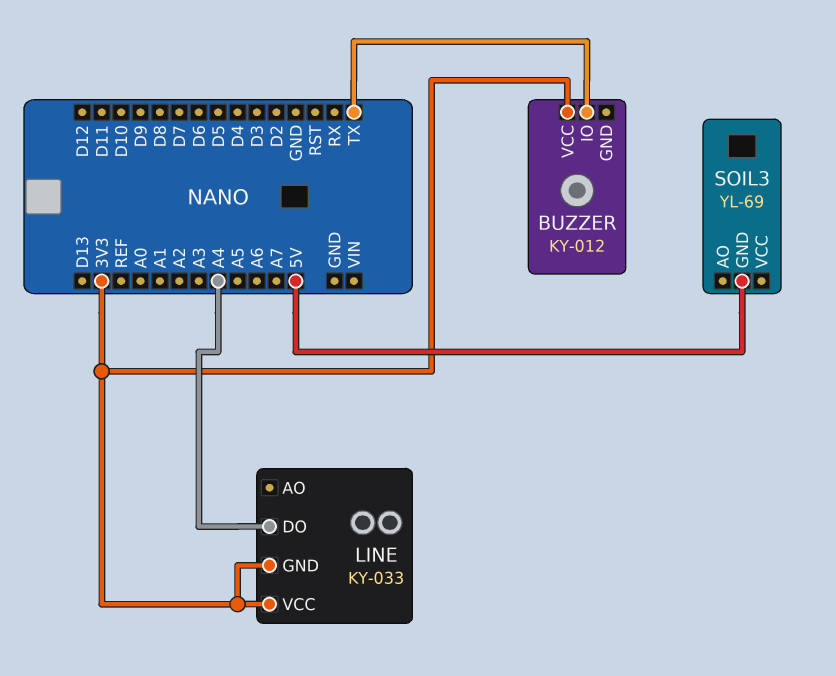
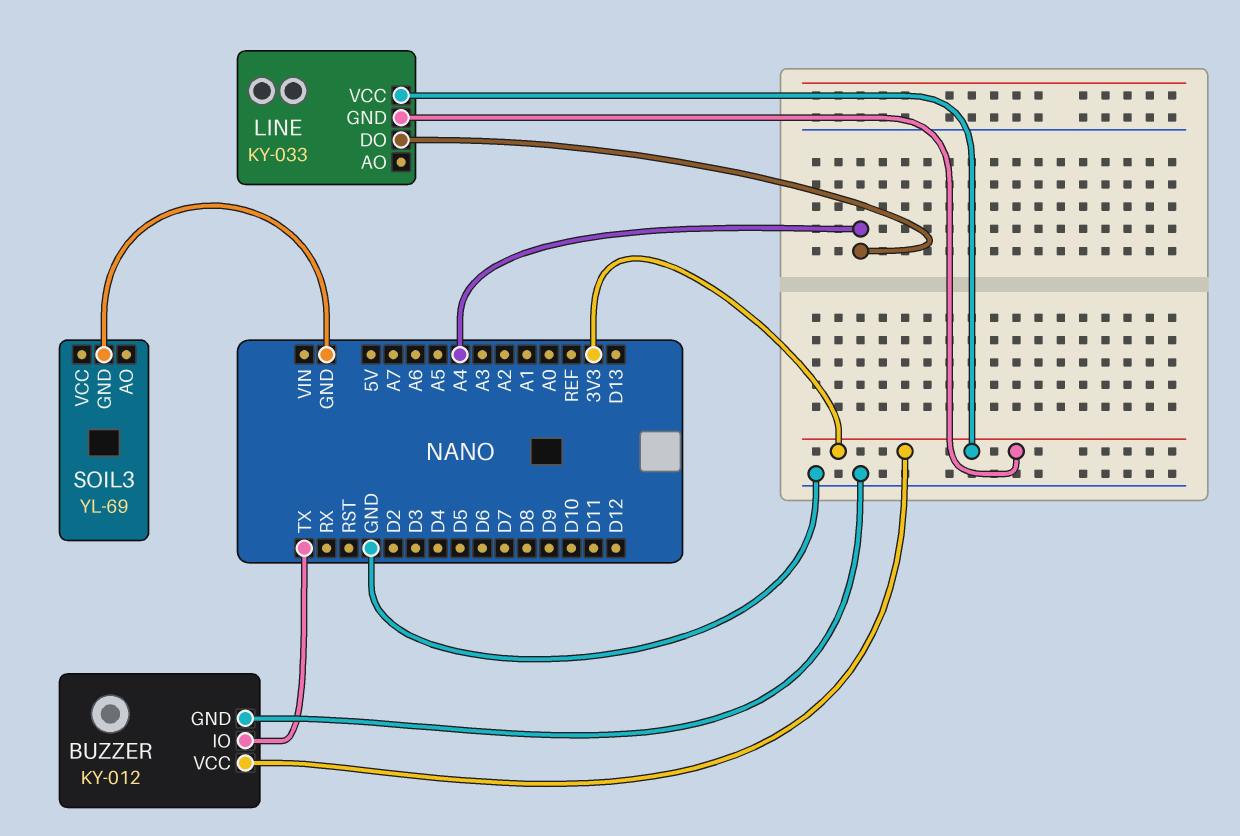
BUZZER pin GND: none -> GND
SOIL3 pin GND: 5V -> GND

